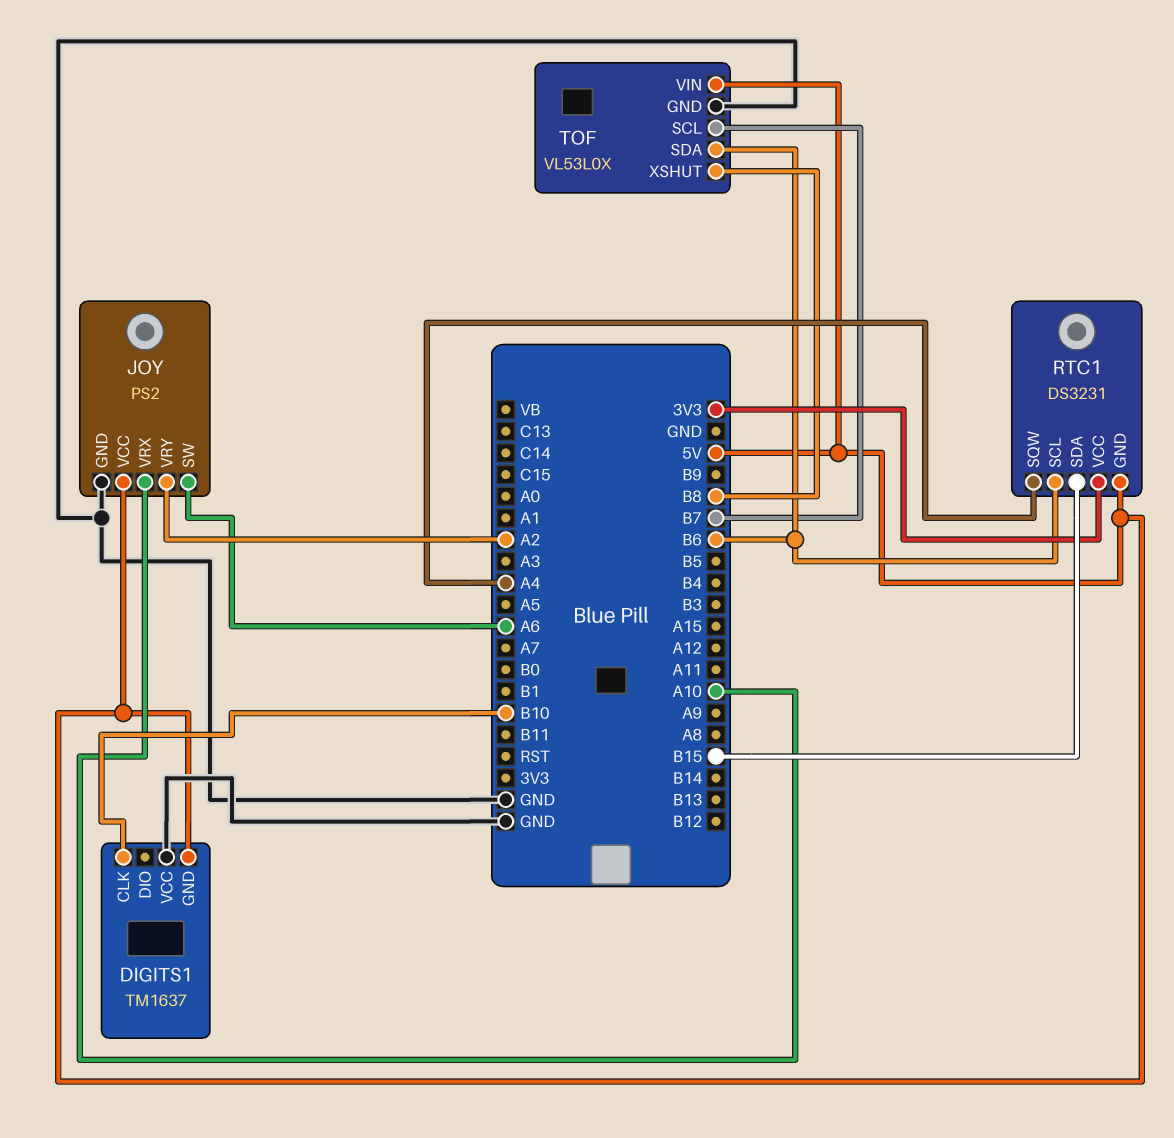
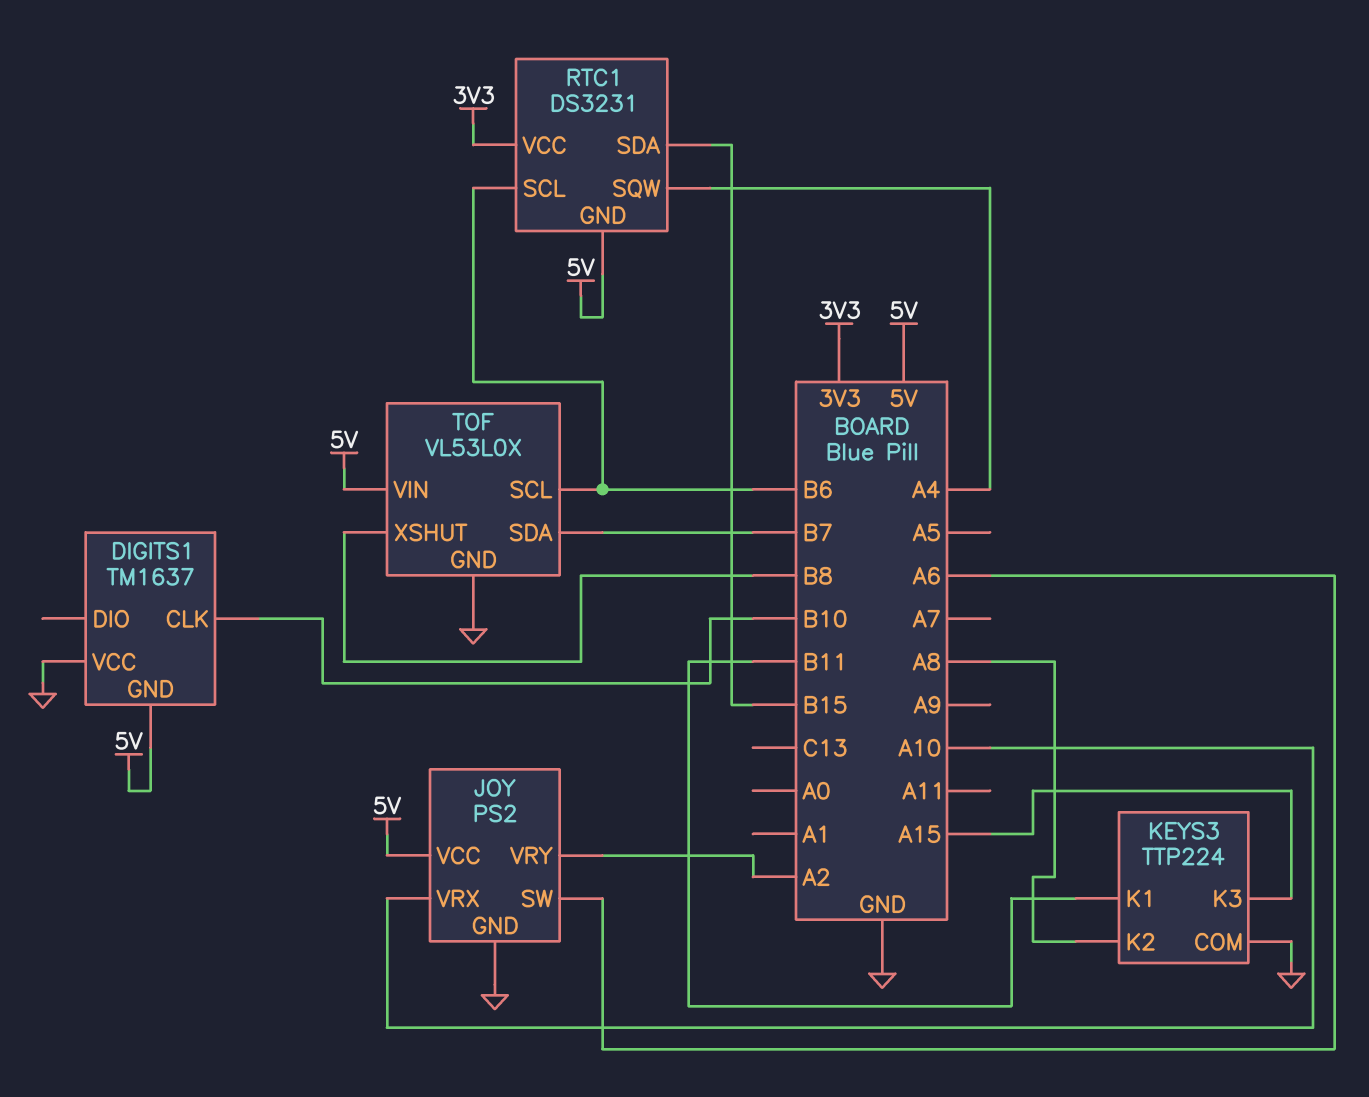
KEYS3: none -> TTP224
KEYS3 pin COM: none -> GND
KEYS3 pin K1: none -> B11
KEYS3 pin K2: none -> A8
KEYS3 pin K3: none -> A15
TOF pin SCL: B7 -> B6
TOF pin SDA: B6 -> B7

